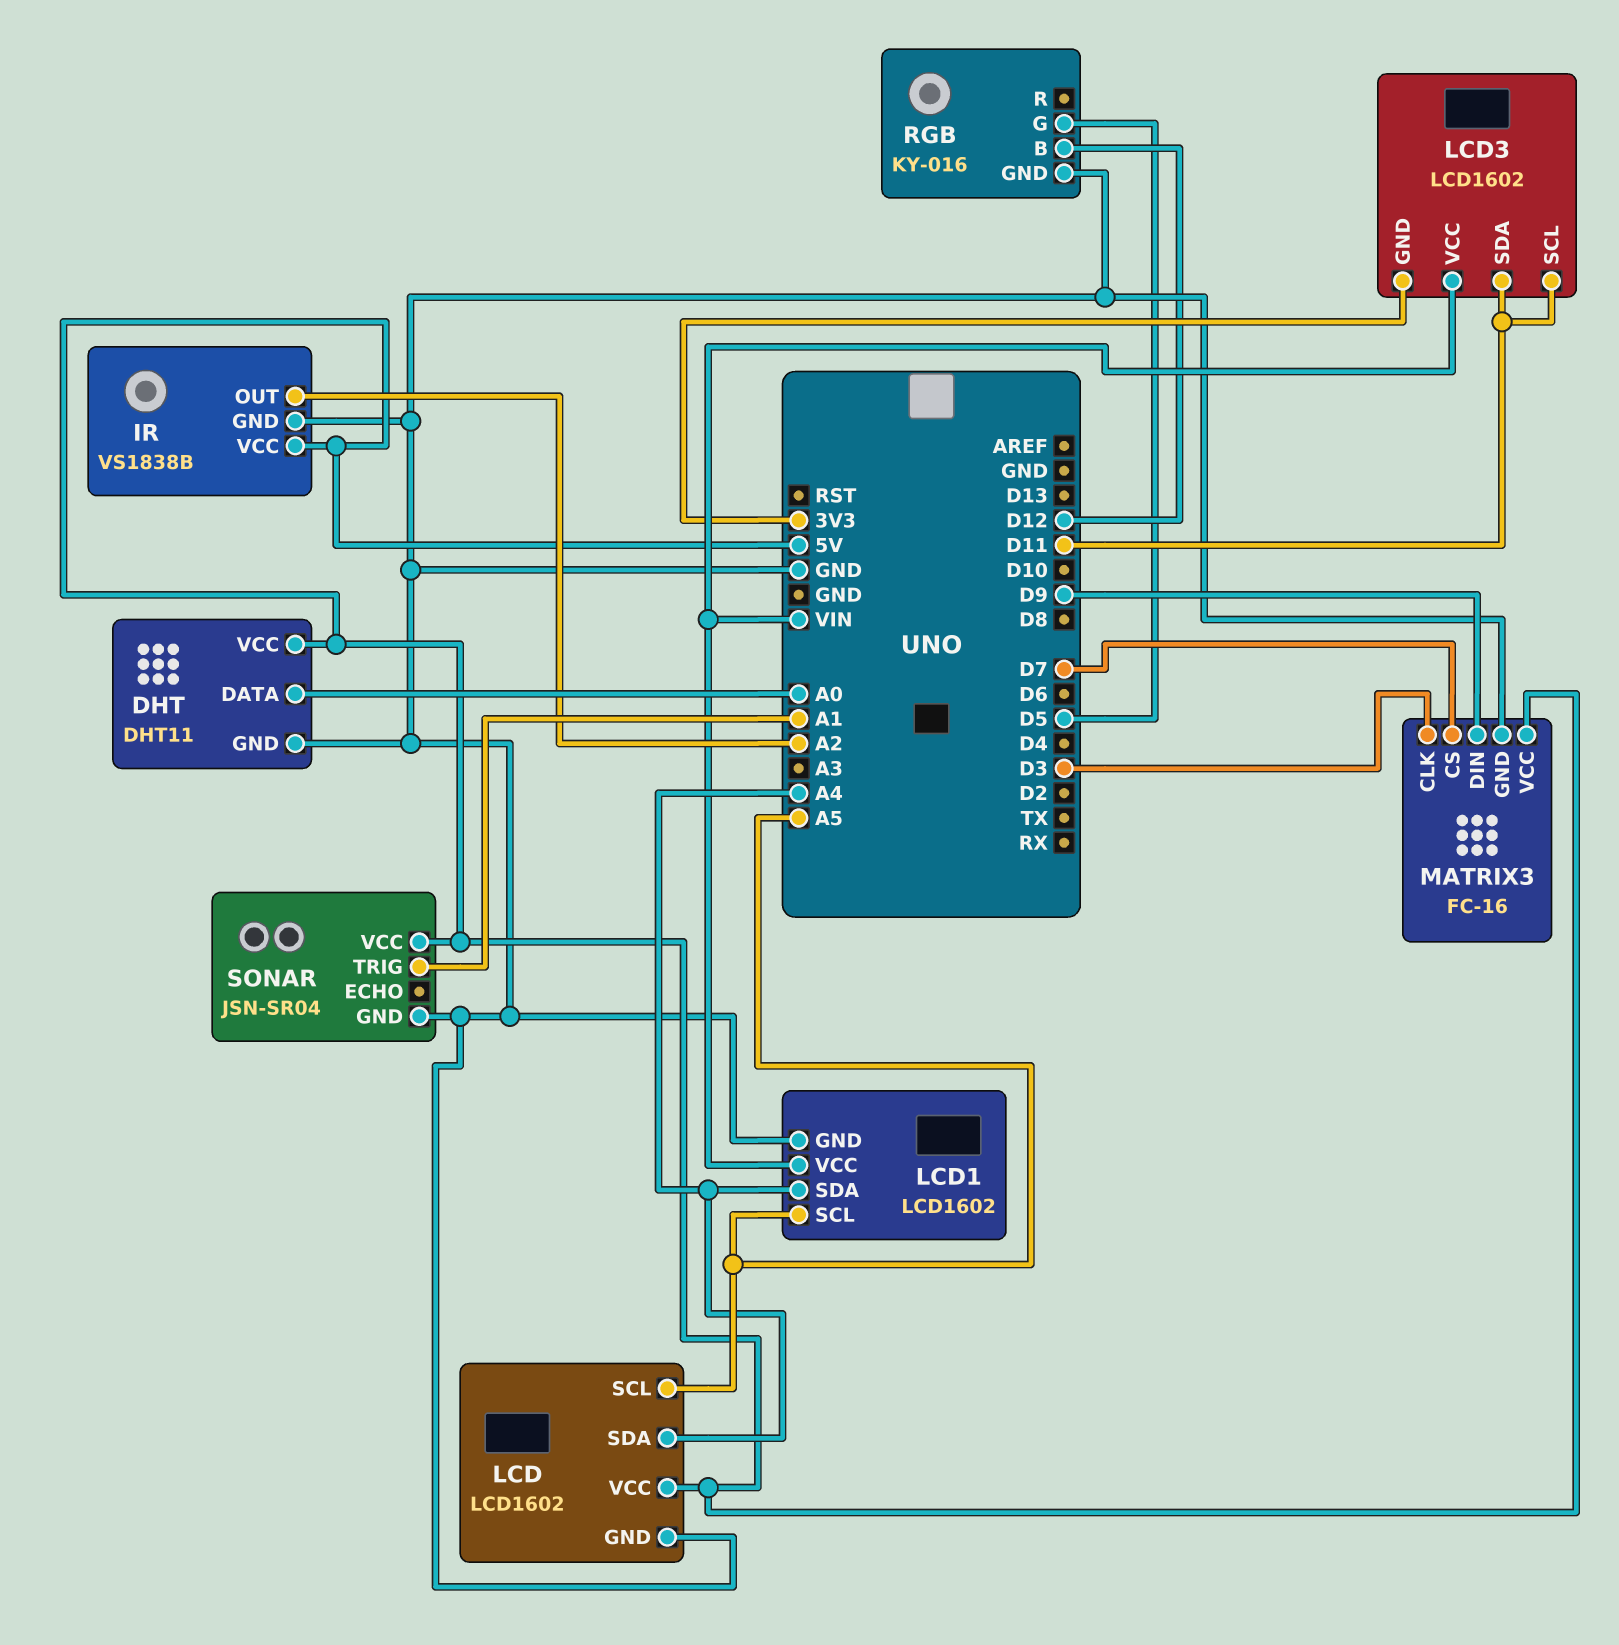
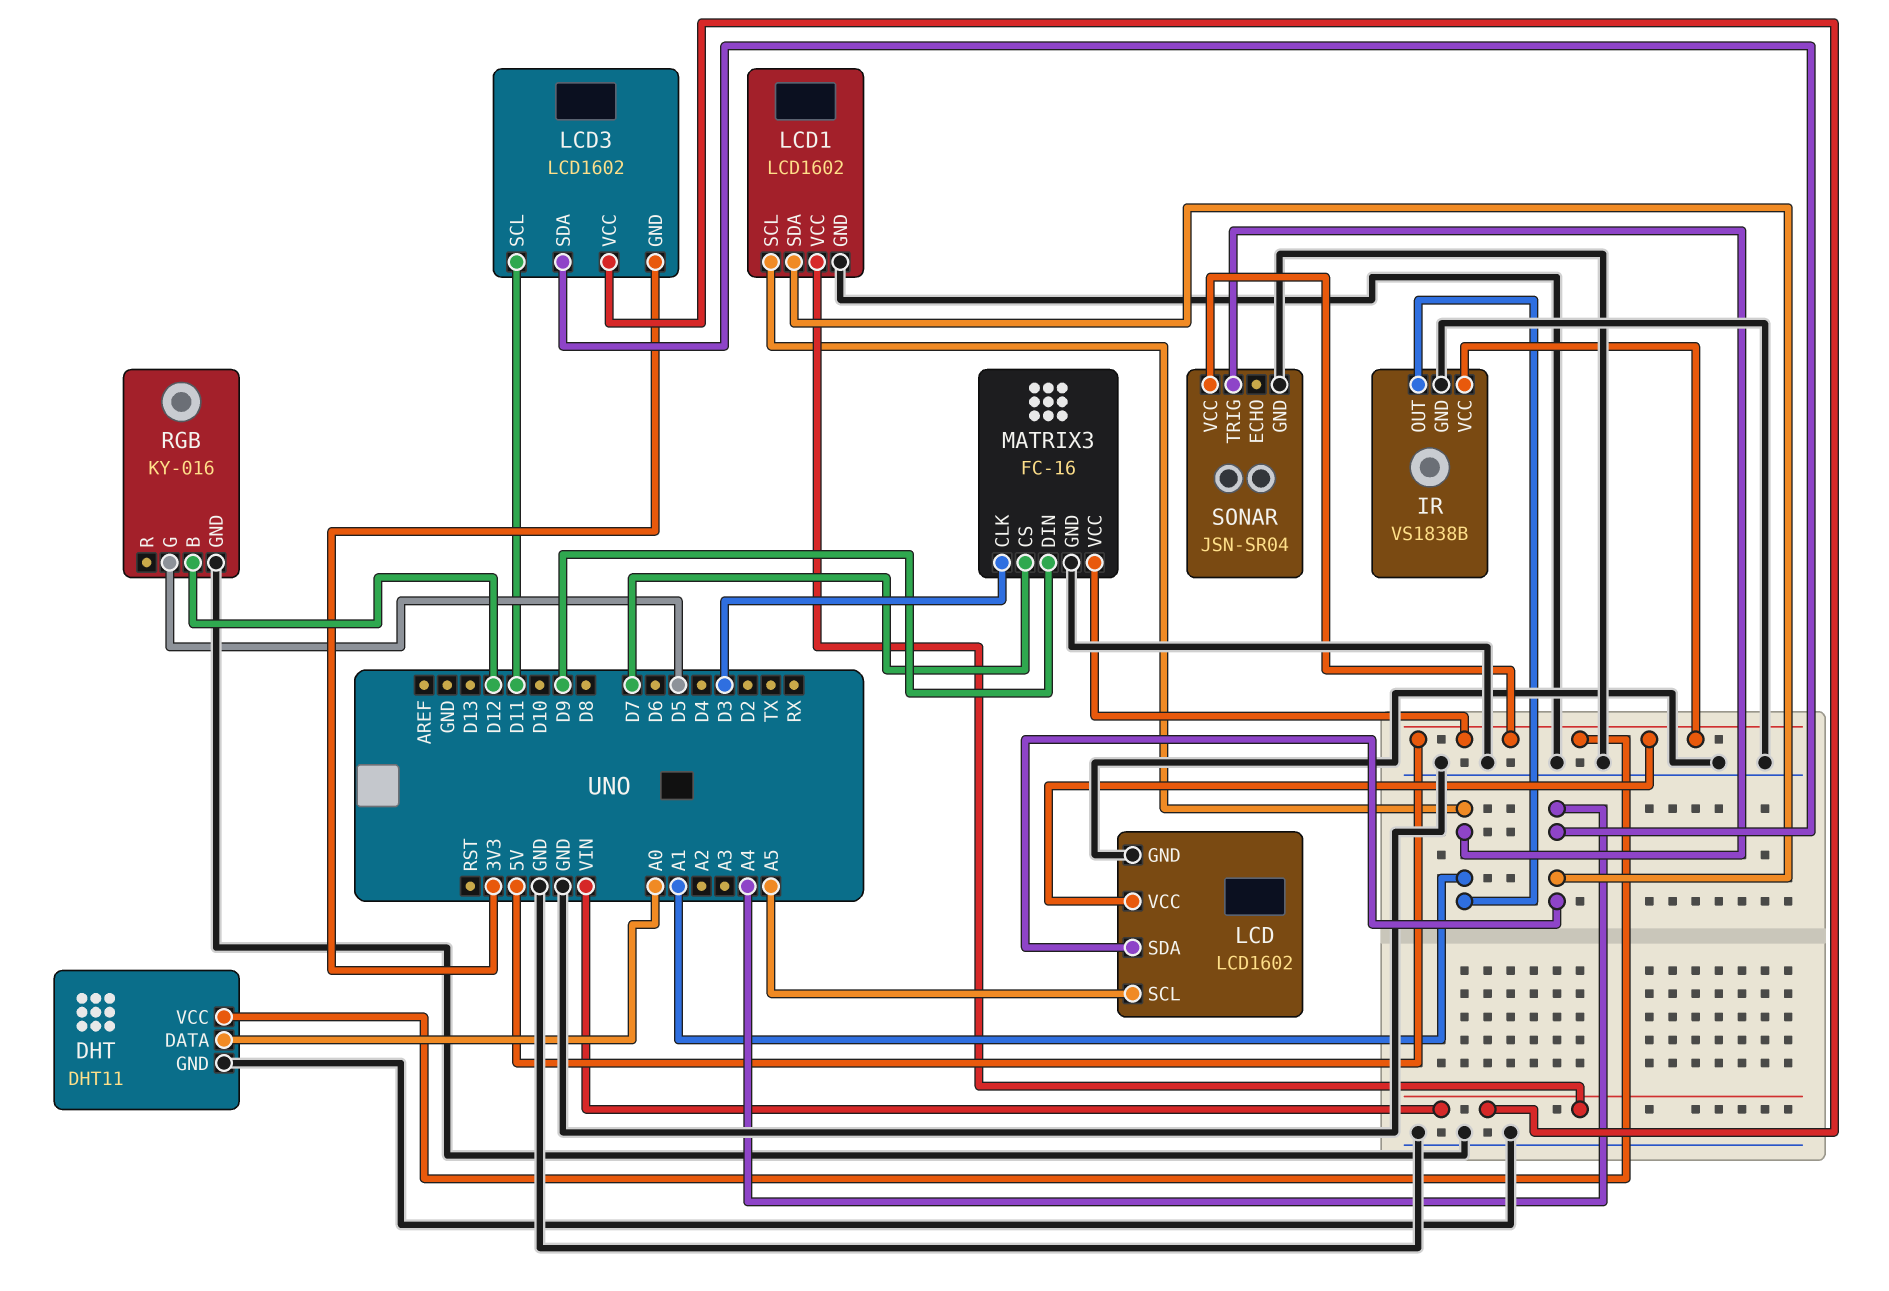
IR pin OUT: A2 -> A1
LCD1 pin SCL: A5 -> A1
LCD3 pin SDA: D11 -> A4

